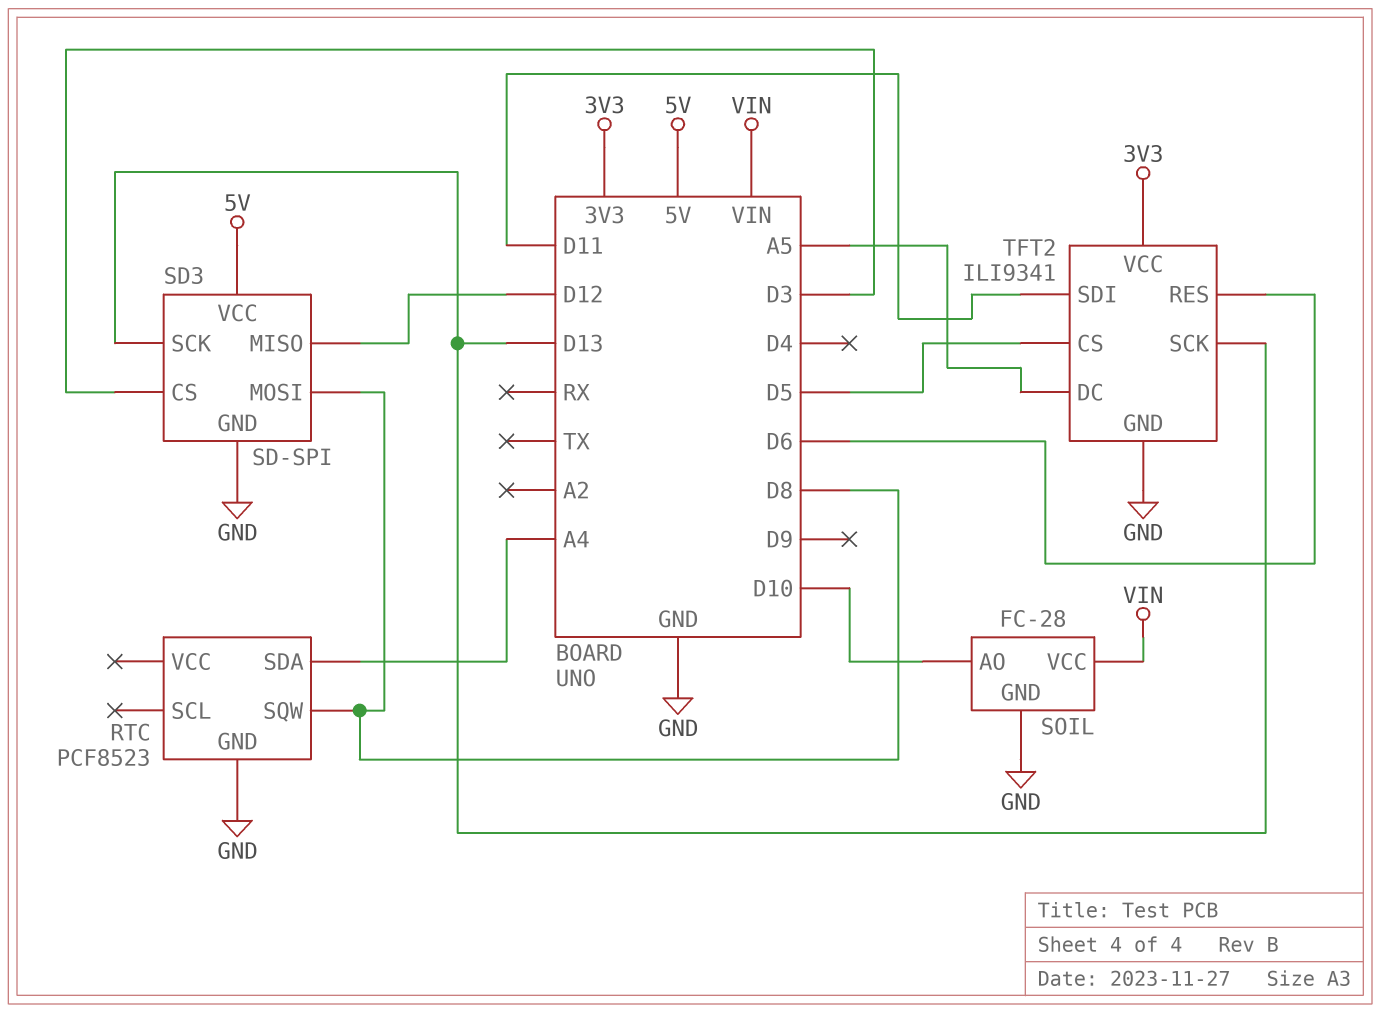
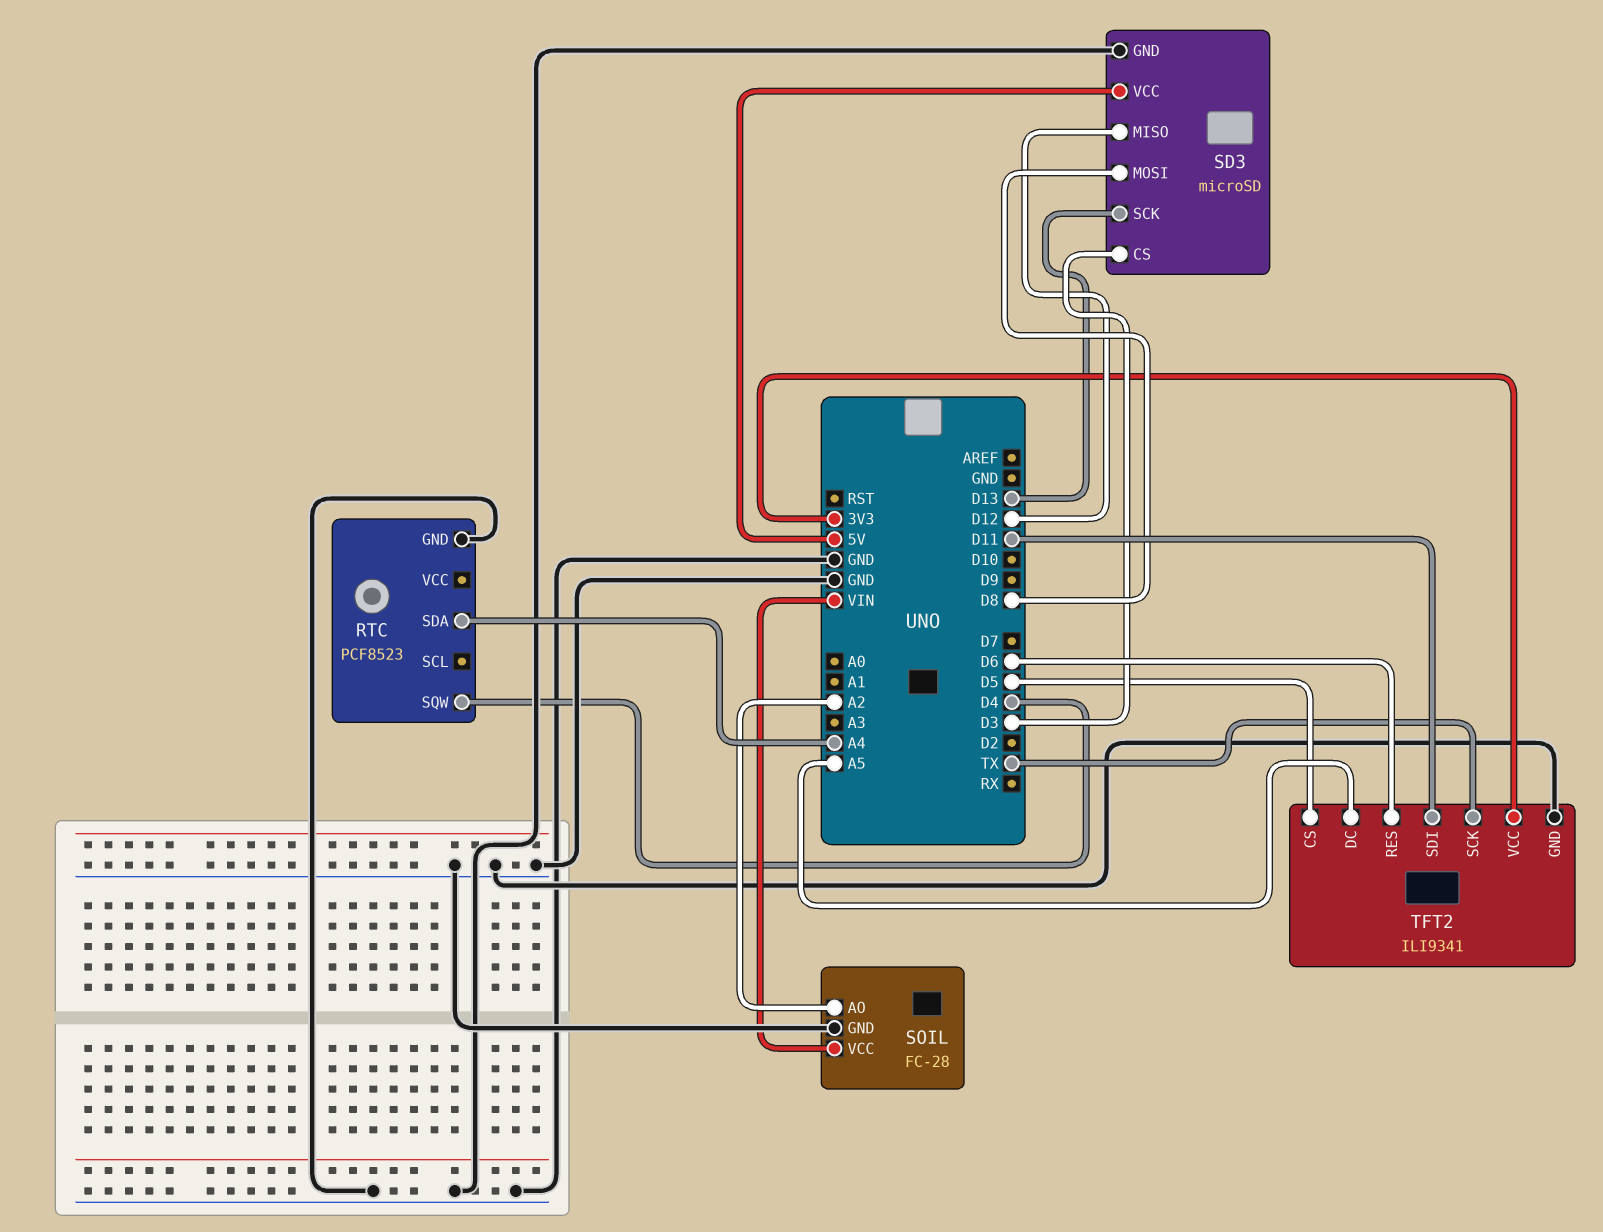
RTC pin SQW: D8 -> D4
SD3: SD-SPI -> microSD
SOIL pin AO: D10 -> A2
TFT2 pin SCK: D13 -> TX

